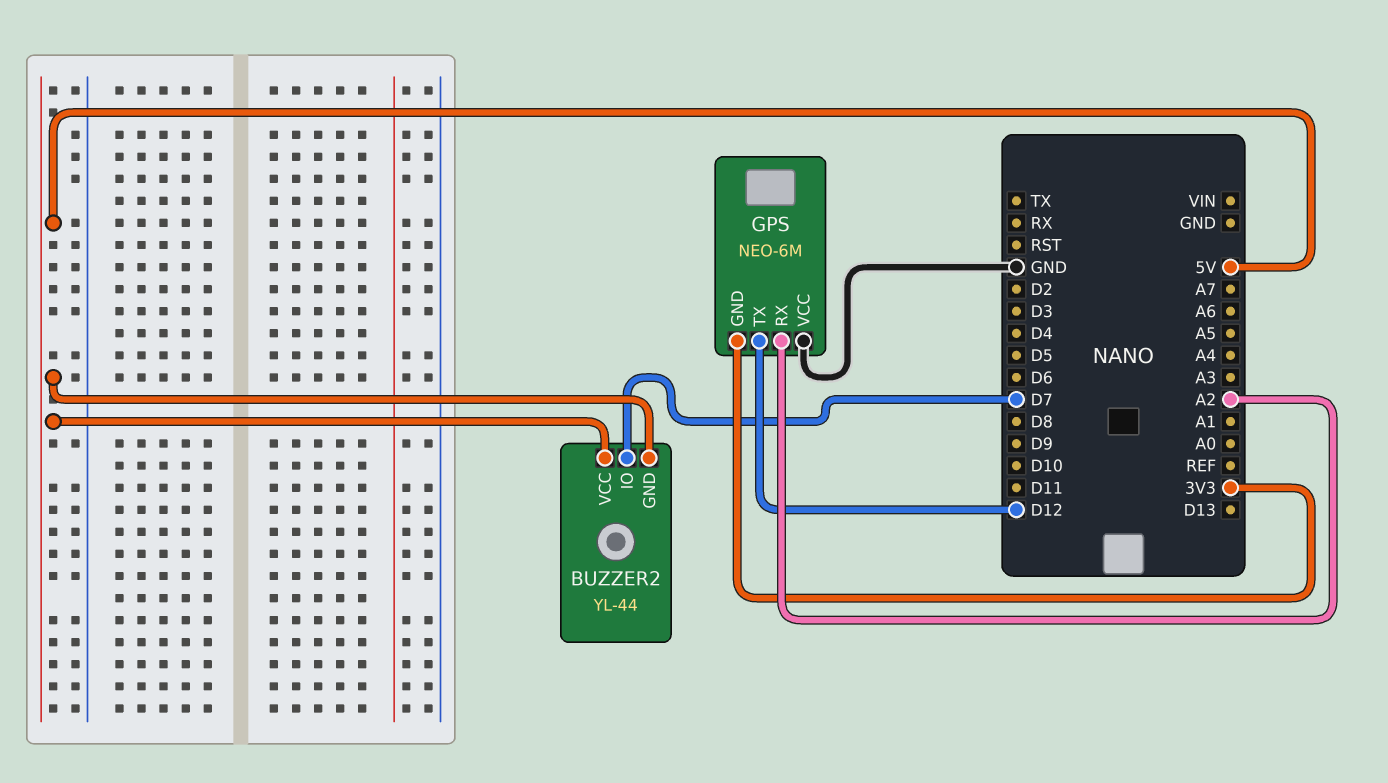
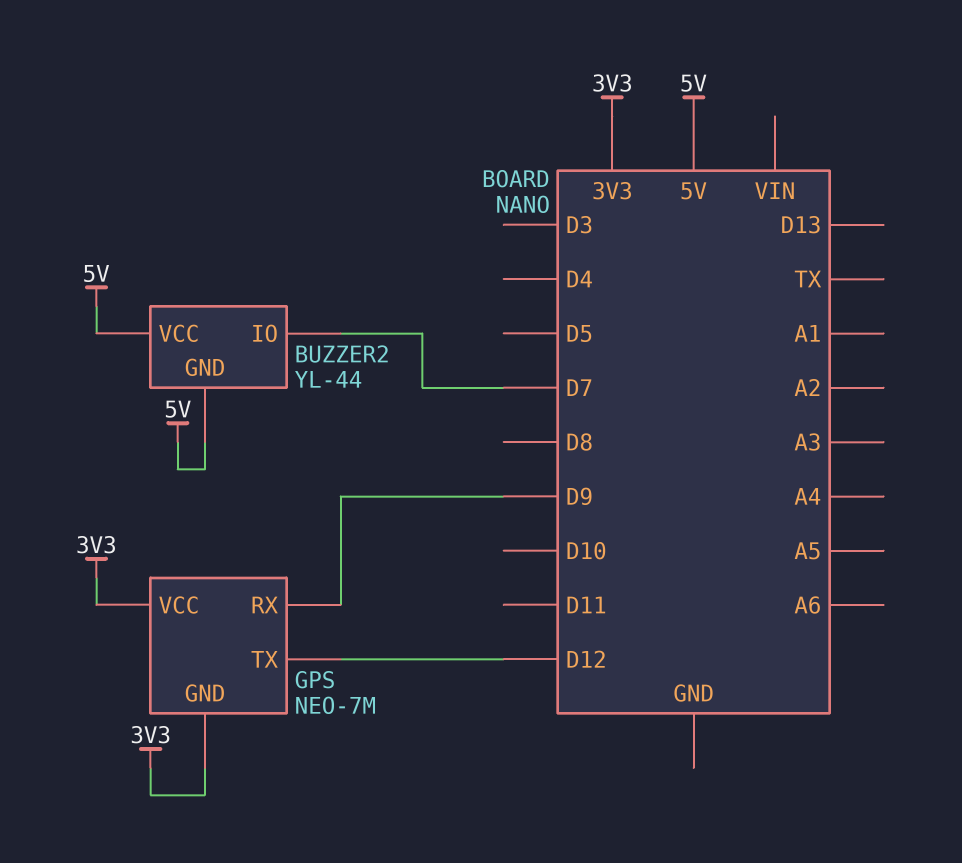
GPS: NEO-6M -> NEO-7M
GPS pin RX: A2 -> D9
GPS pin VCC: GND -> 3V3

